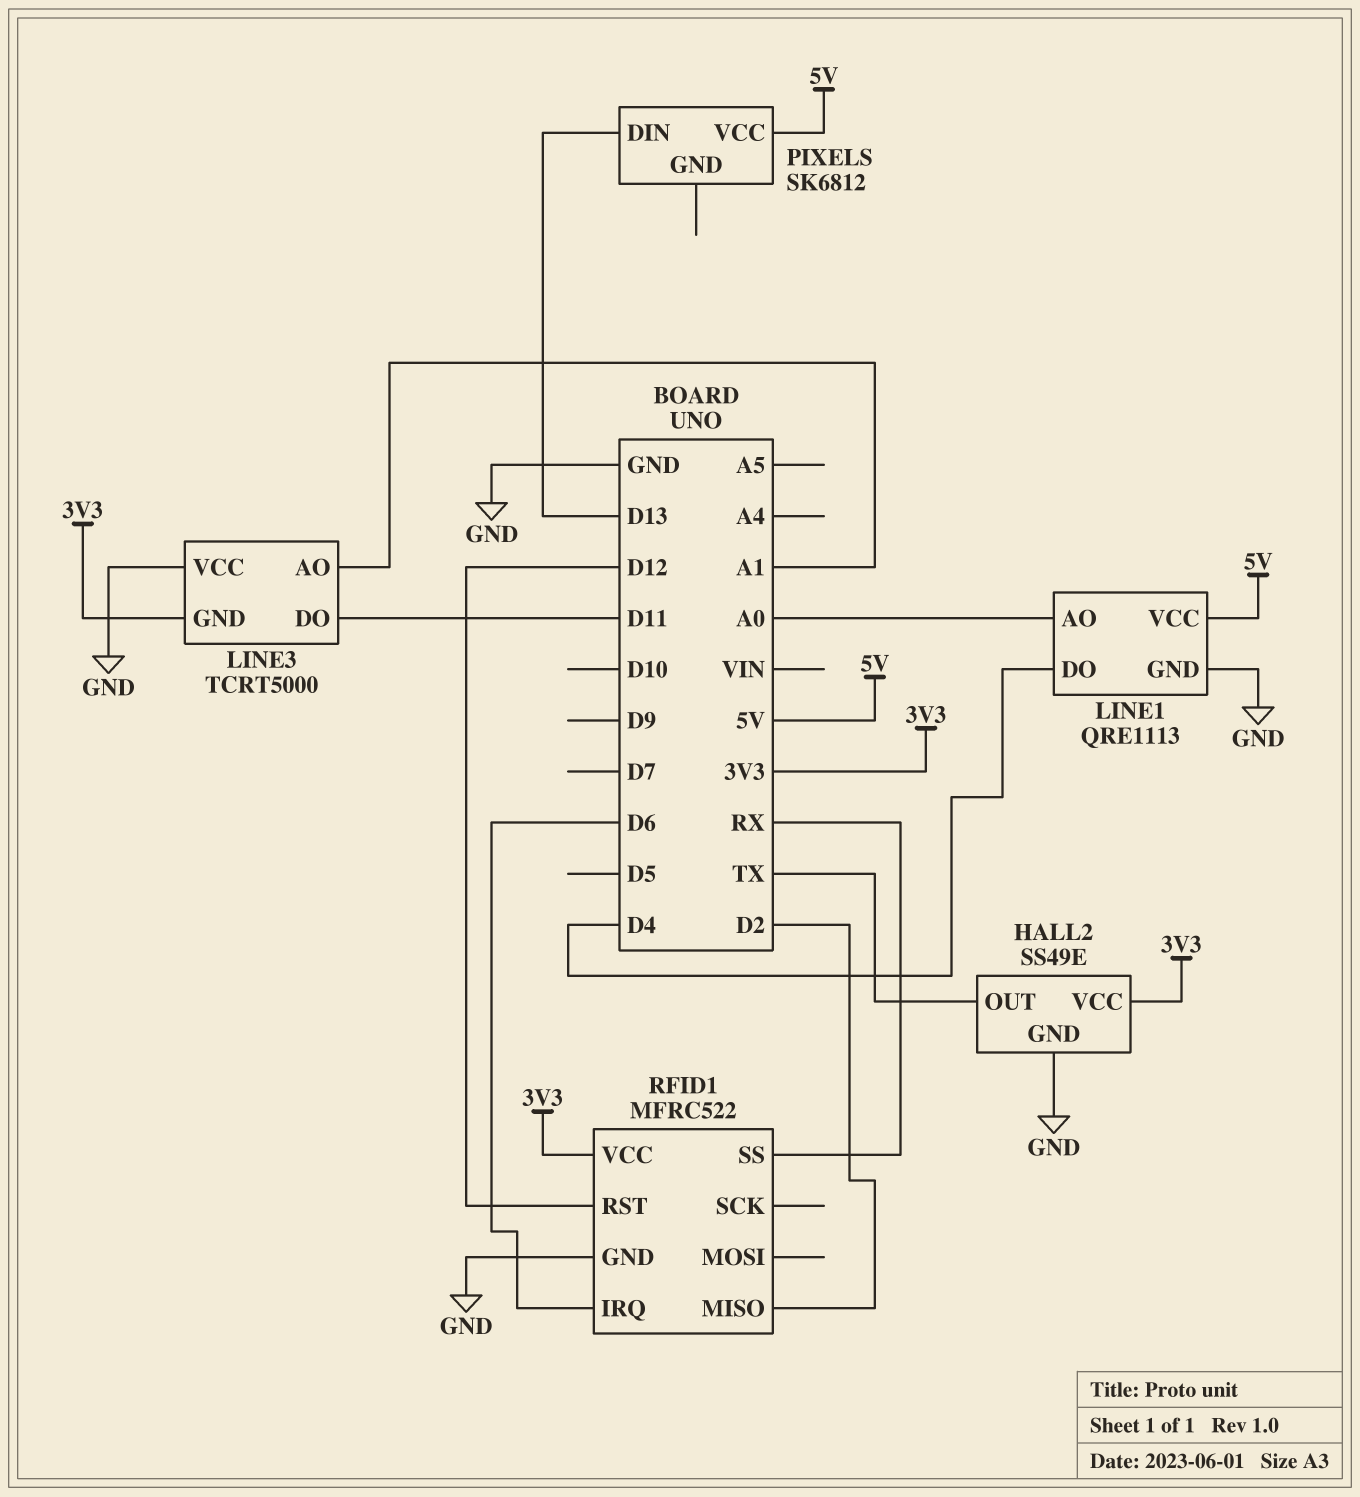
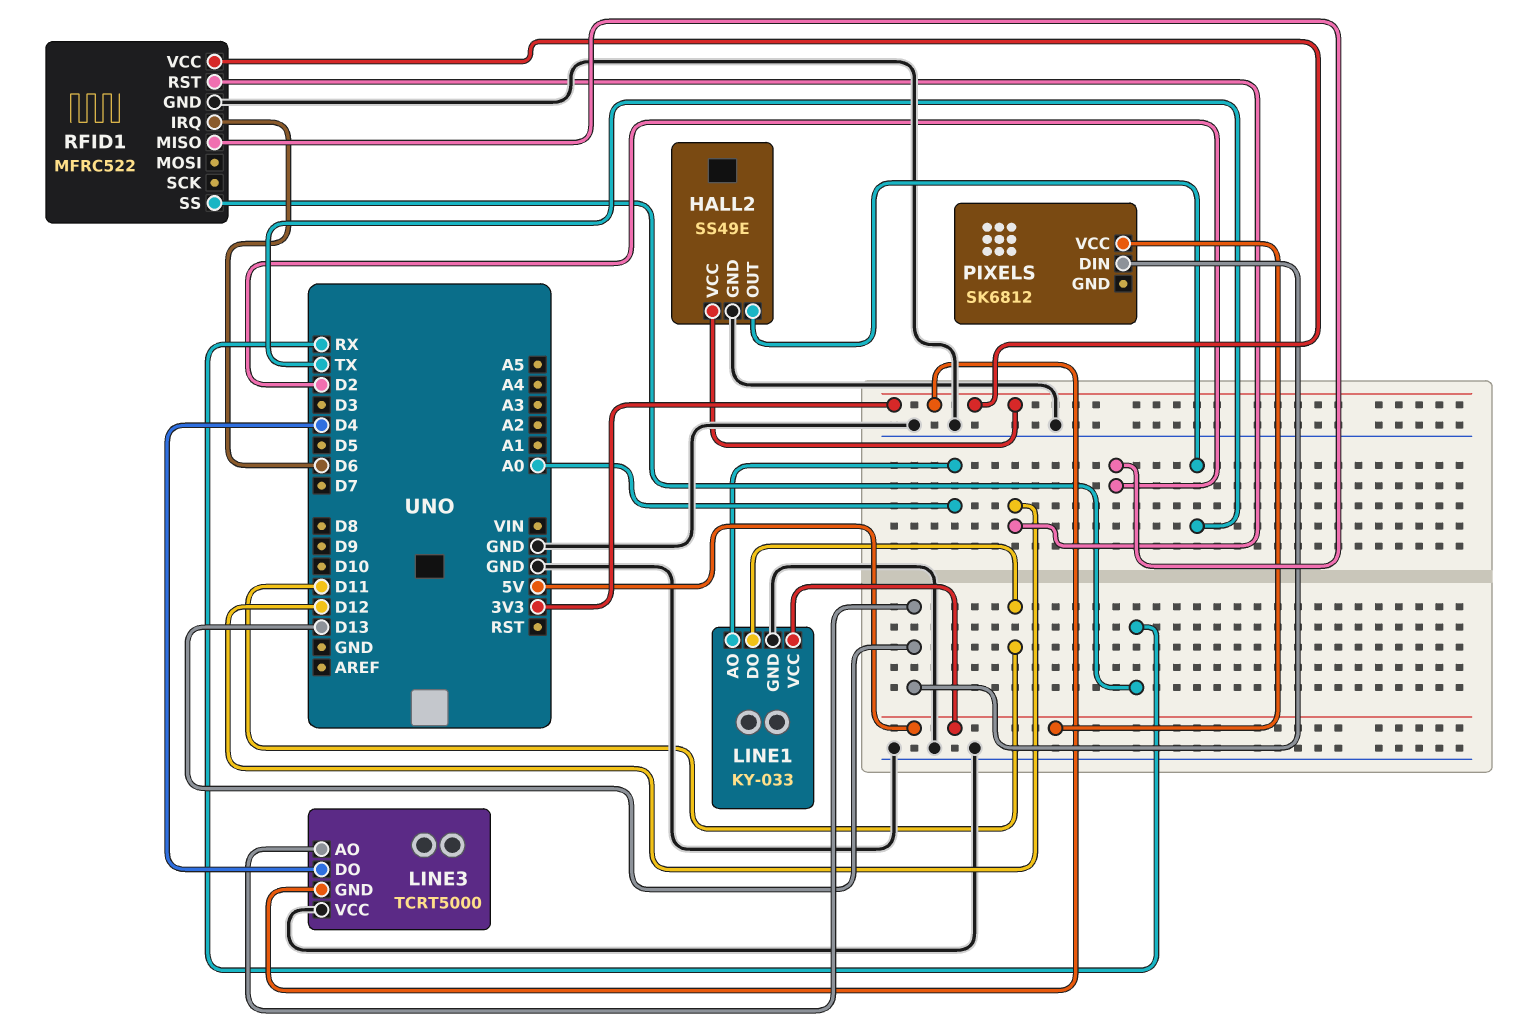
LINE1: QRE1113 -> KY-033
LINE1 pin DO: D4 -> D11
LINE3 pin AO: A1 -> D13
LINE3 pin DO: D11 -> D4

